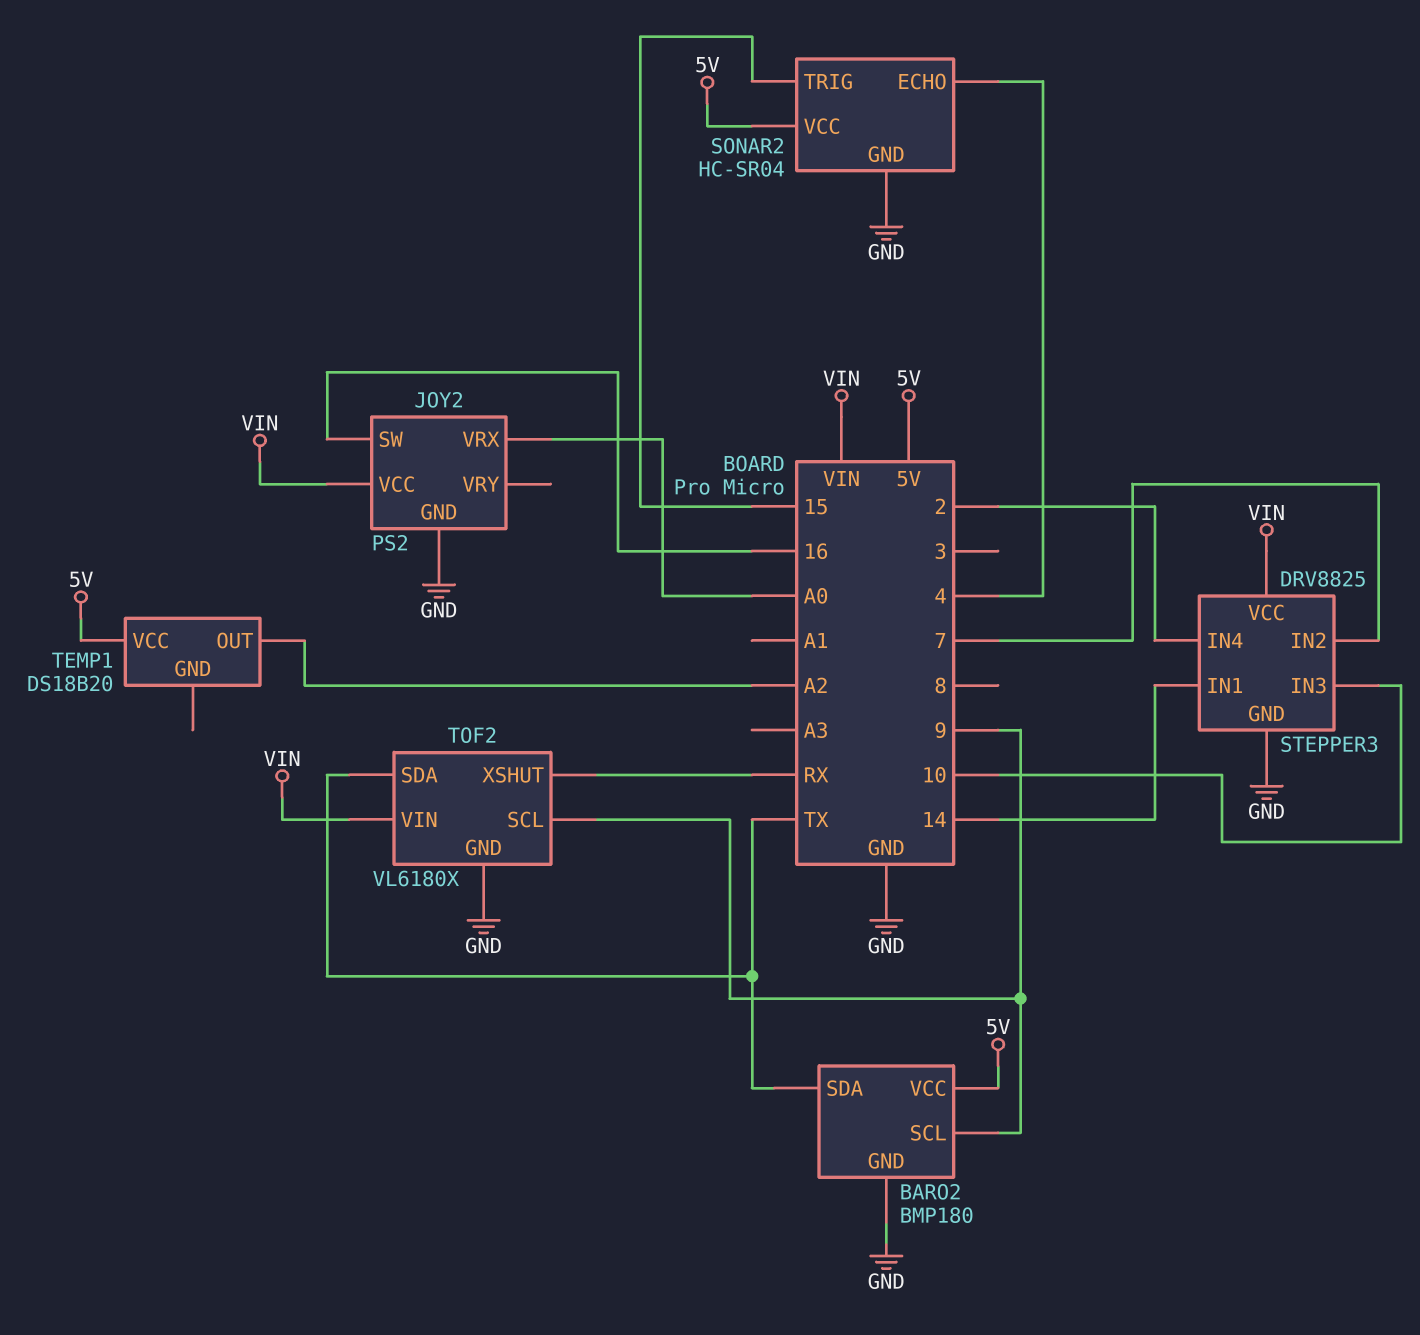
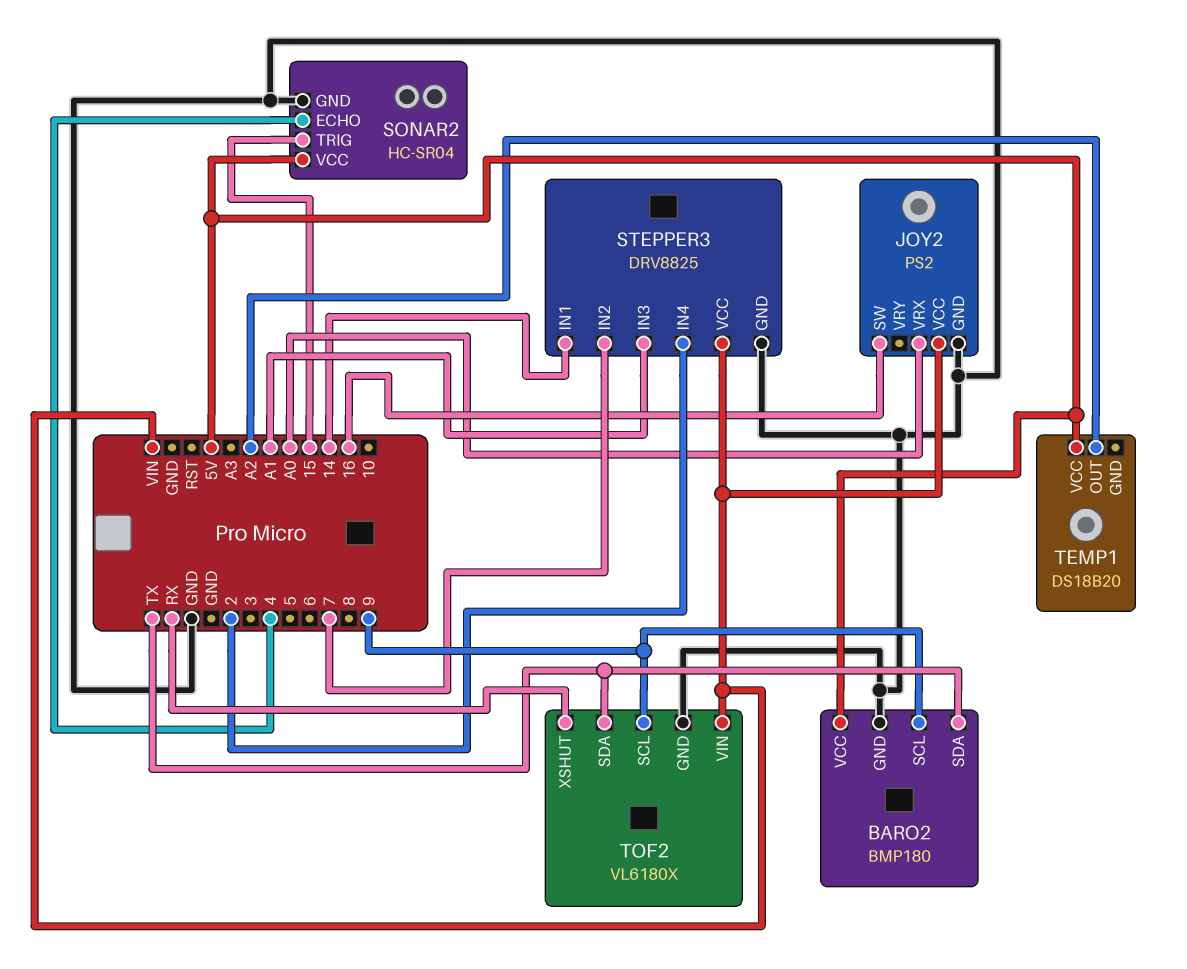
STEPPER3 pin IN3: 10 -> A1

